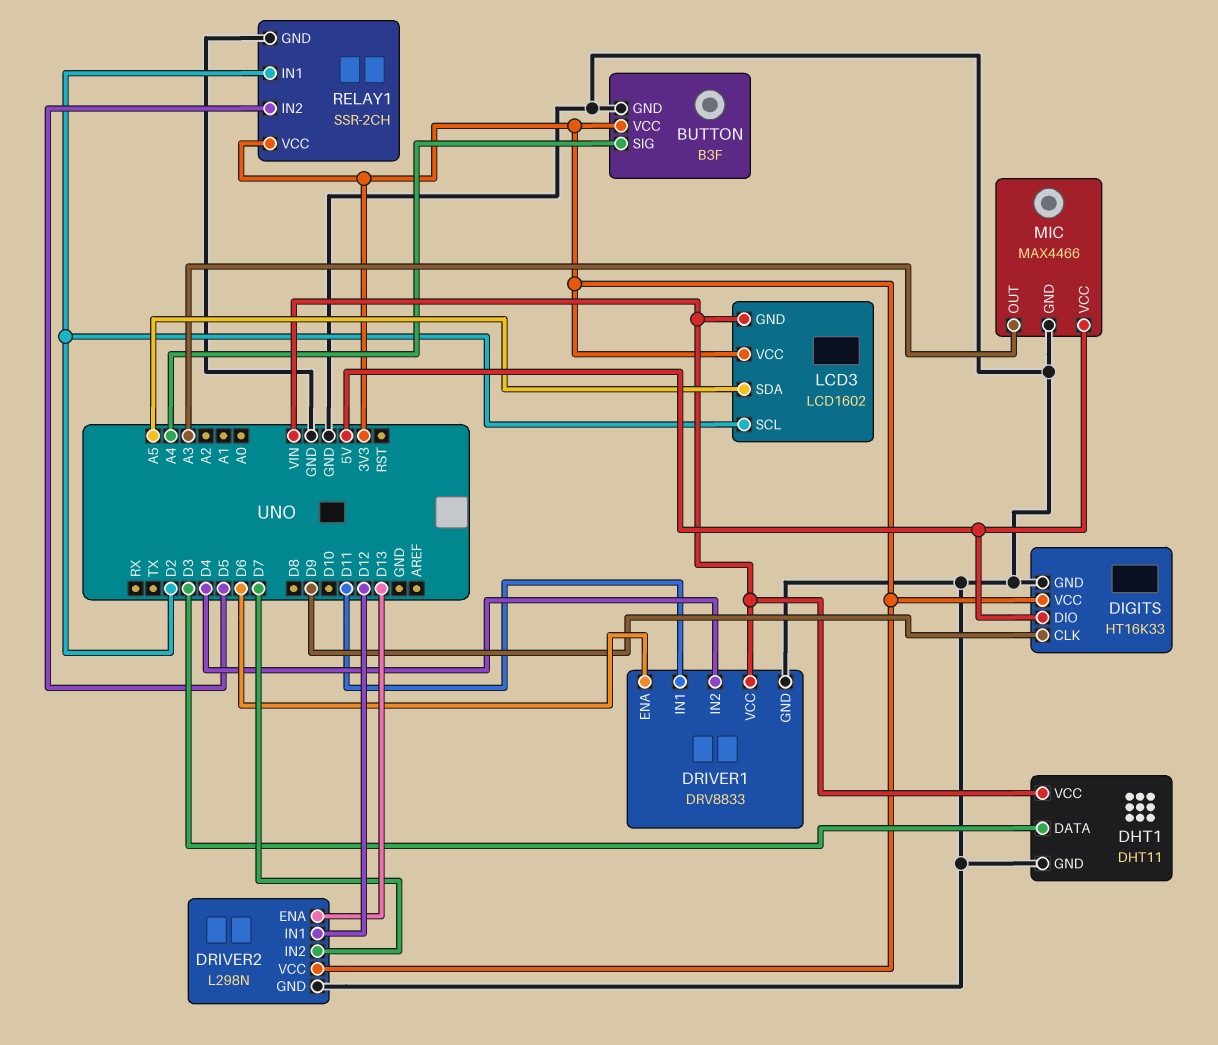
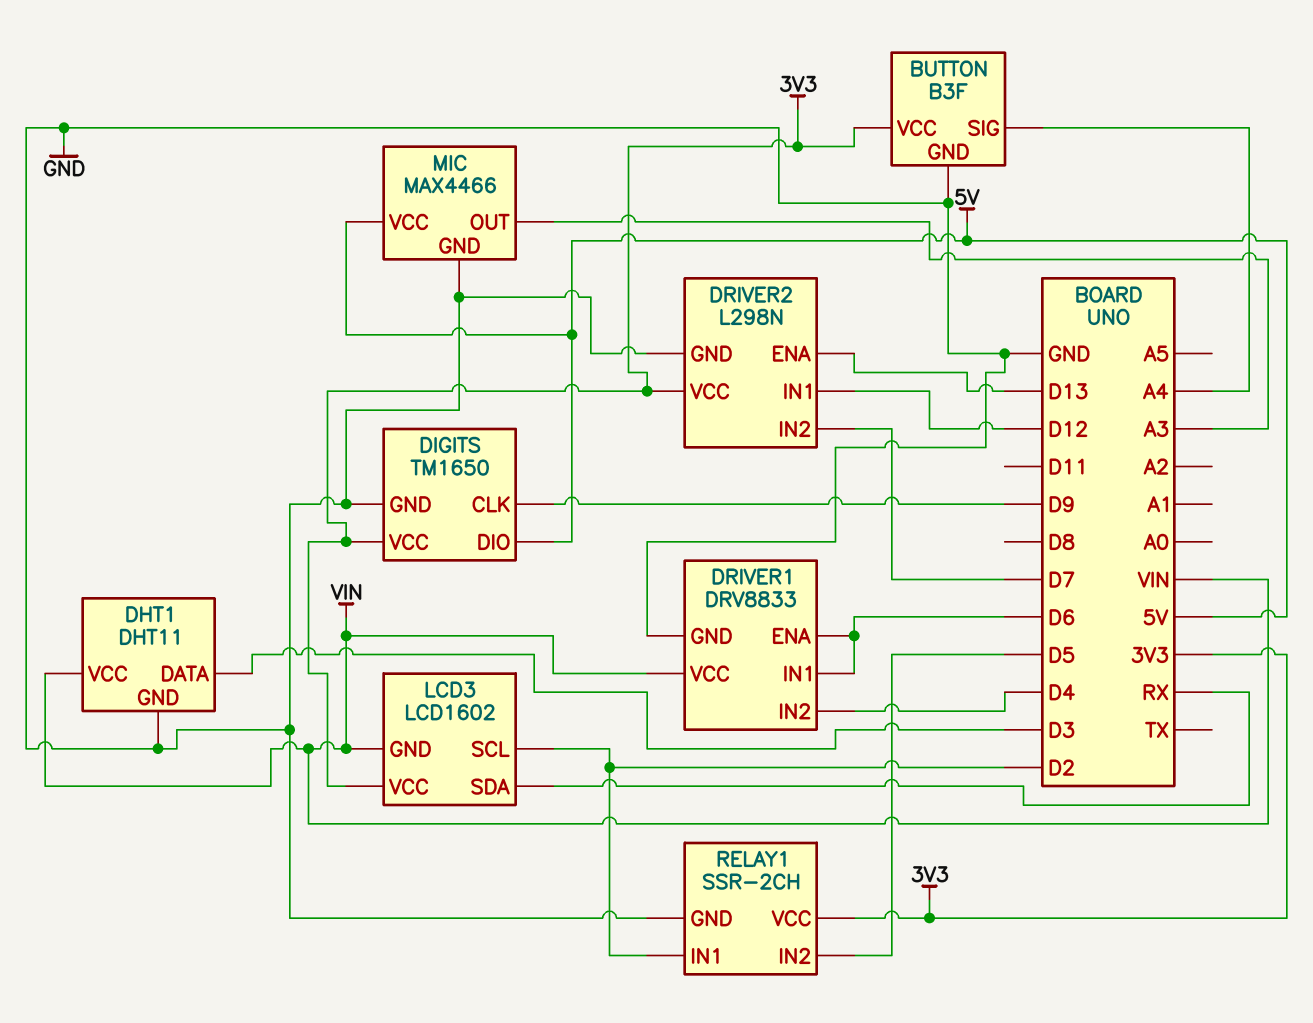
DIGITS: HT16K33 -> TM1650
DRIVER1 pin IN1: D11 -> D6
LCD3 pin SDA: A5 -> RX

